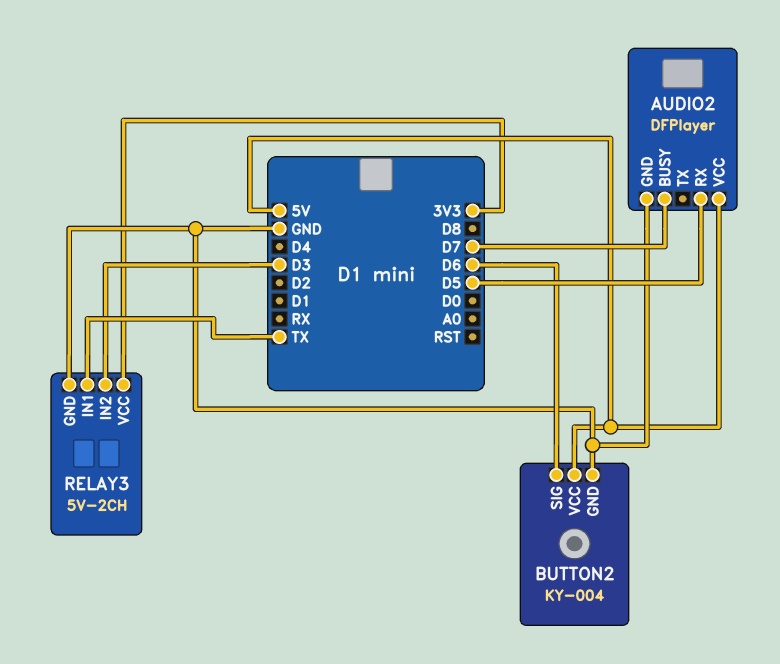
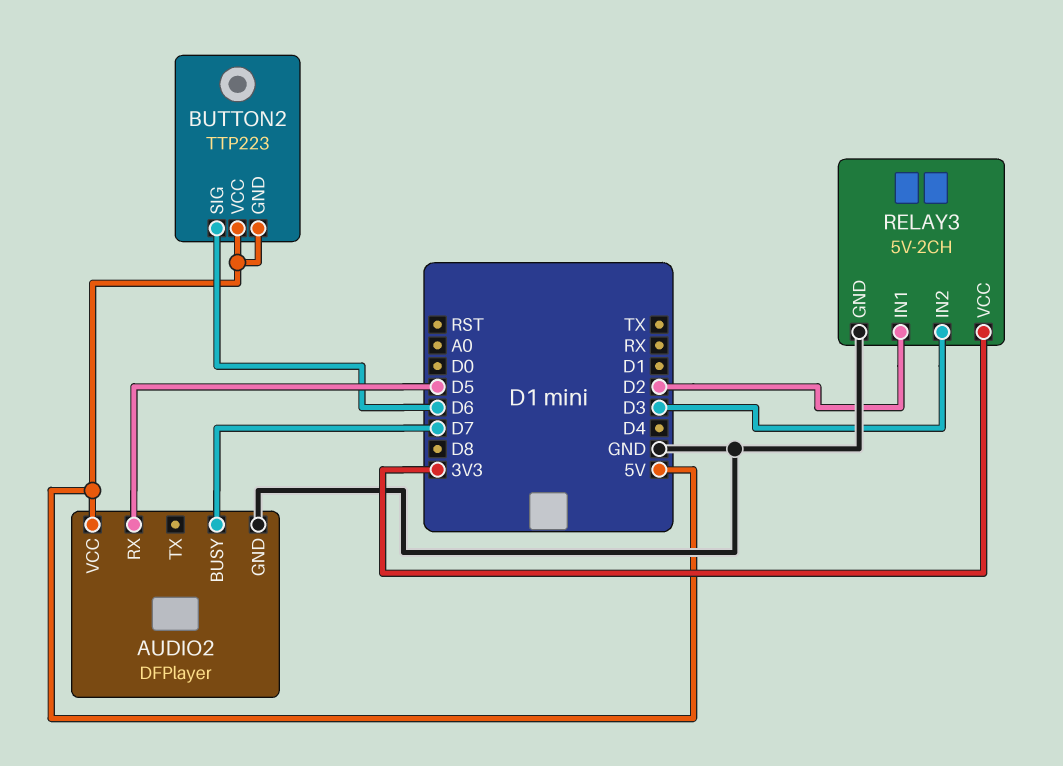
BUTTON2: KY-004 -> TTP223
BUTTON2 pin GND: GND -> 5V
RELAY3 pin IN1: TX -> D2

